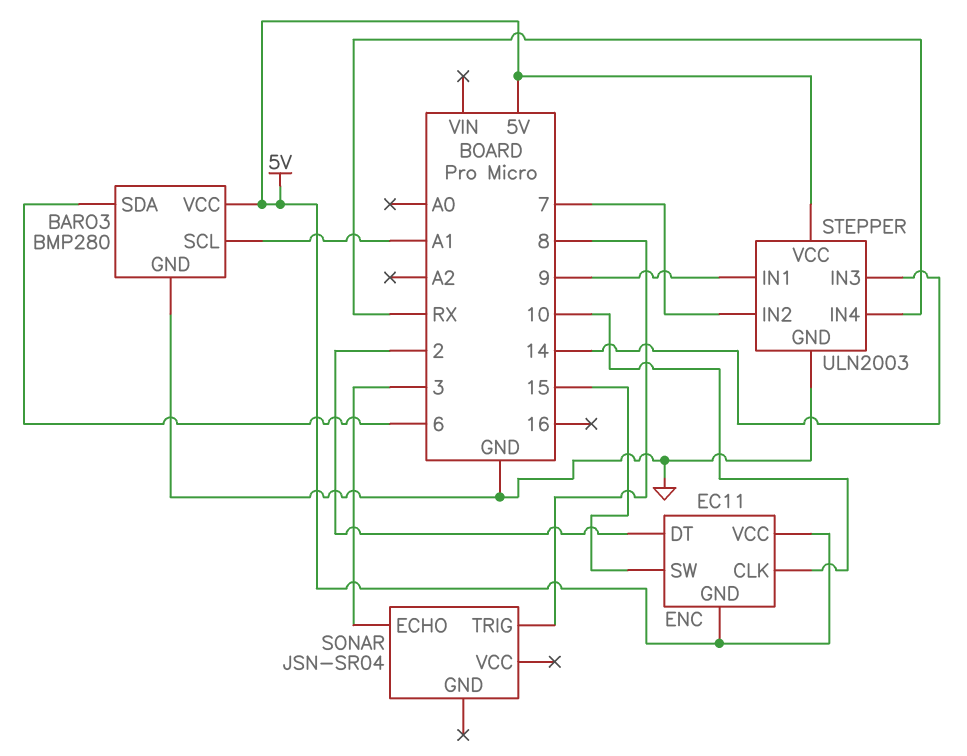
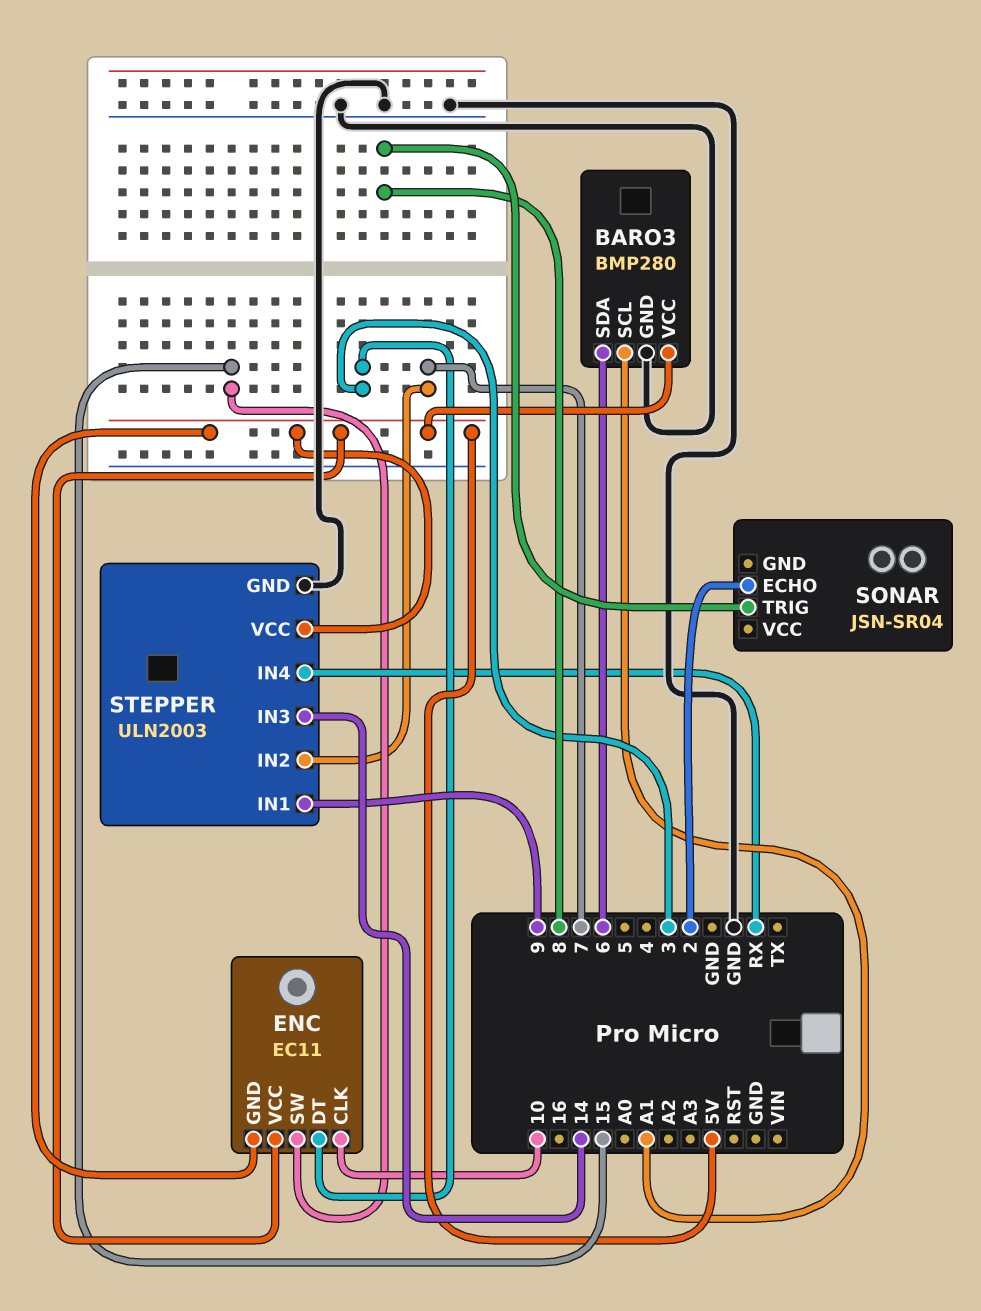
ENC pin DT: 2 -> 3
SONAR pin ECHO: 3 -> 2

